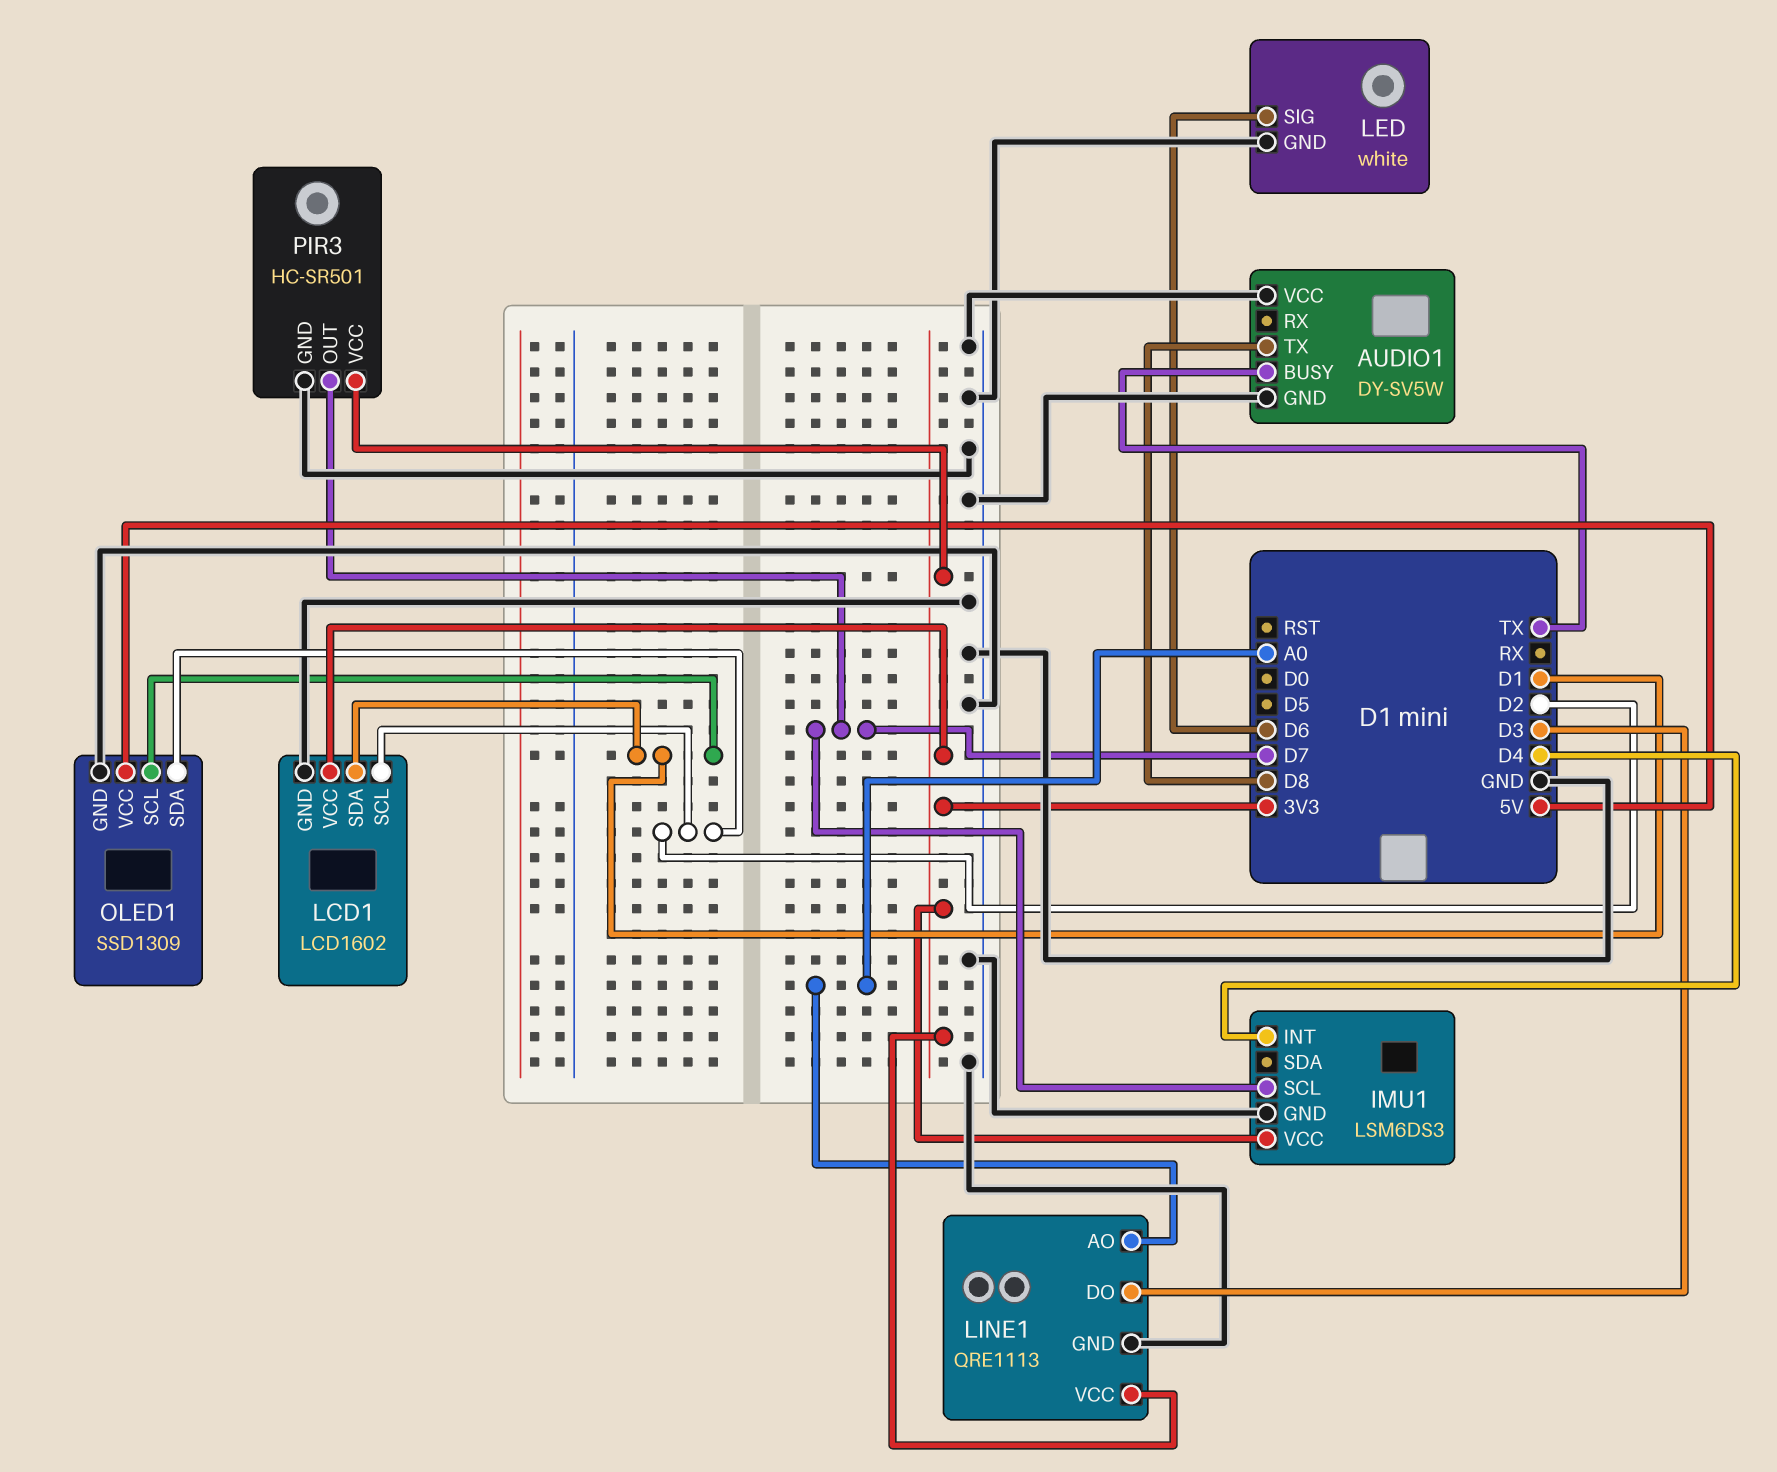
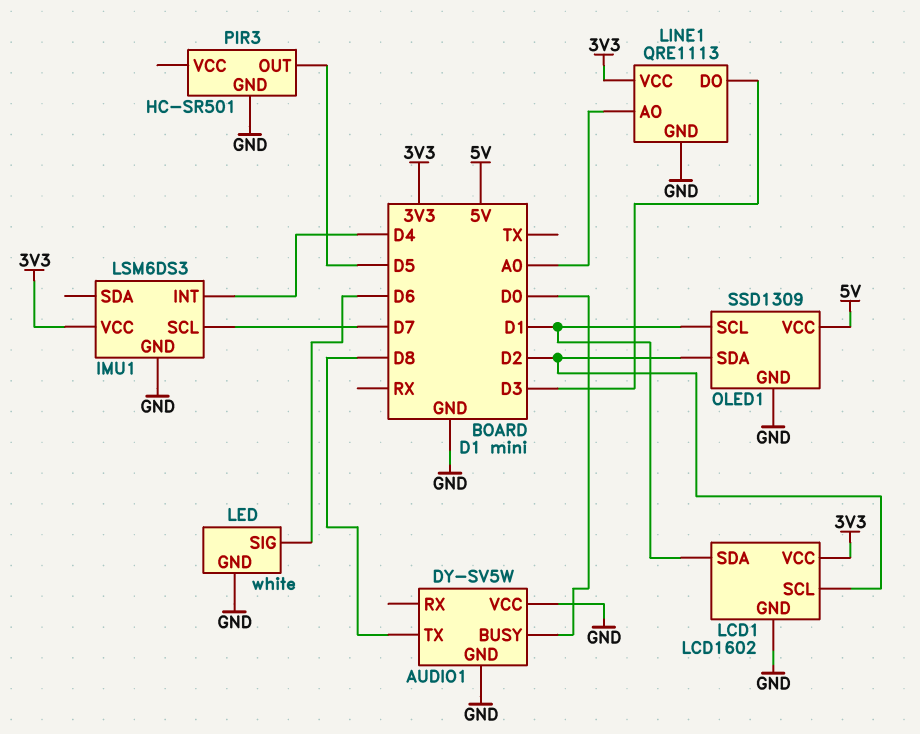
AUDIO1 pin BUSY: TX -> D0
PIR3 pin OUT: D7 -> D5
PIR3 pin VCC: 3V3 -> none

